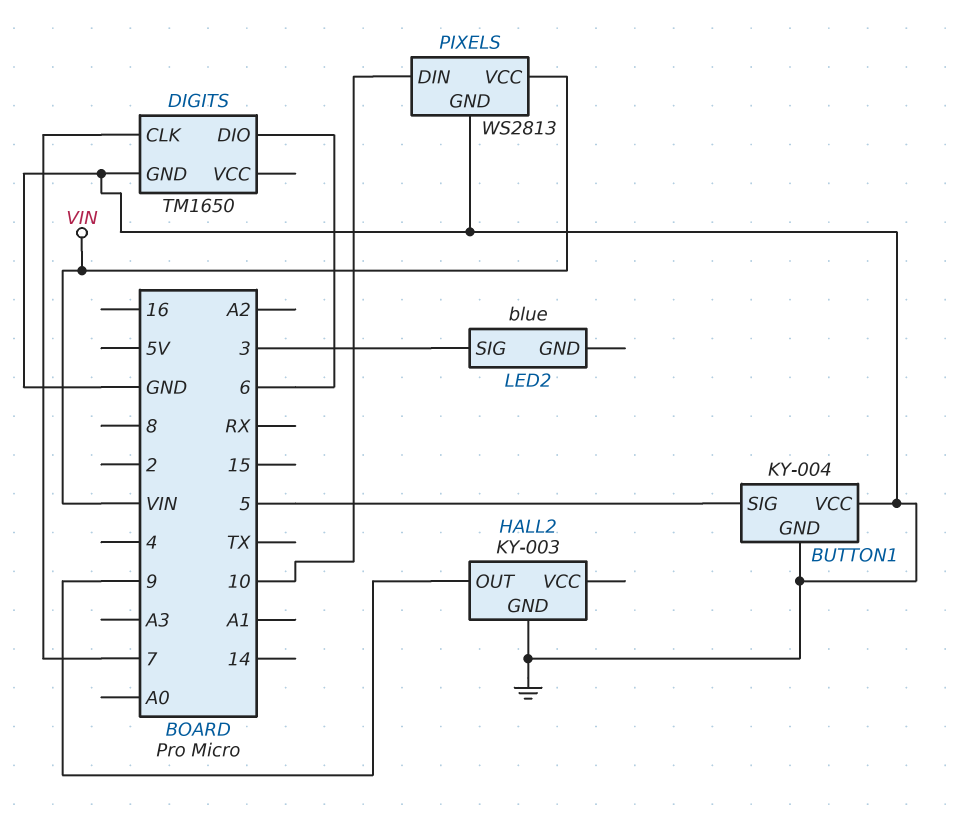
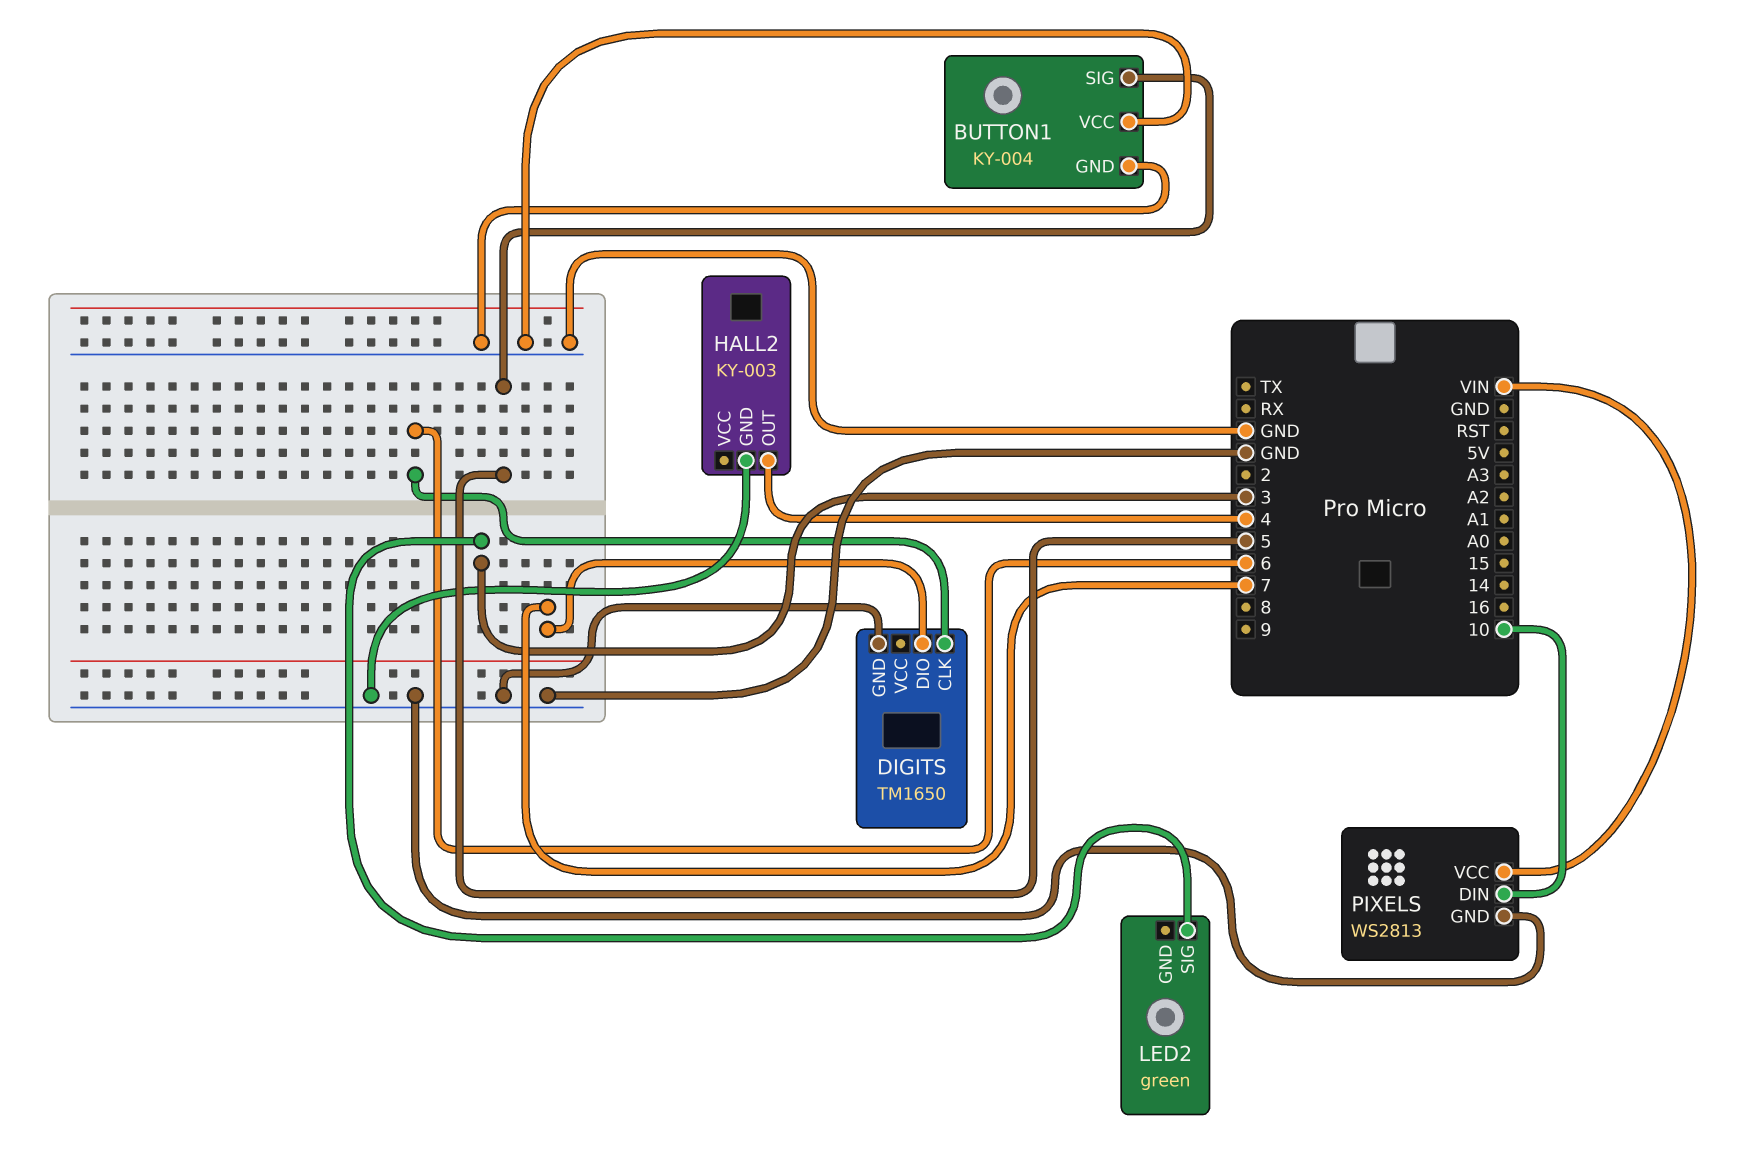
DIGITS pin CLK: 7 -> 6
DIGITS pin DIO: 6 -> 7
HALL2 pin OUT: 9 -> 4
LED2: blue -> green

